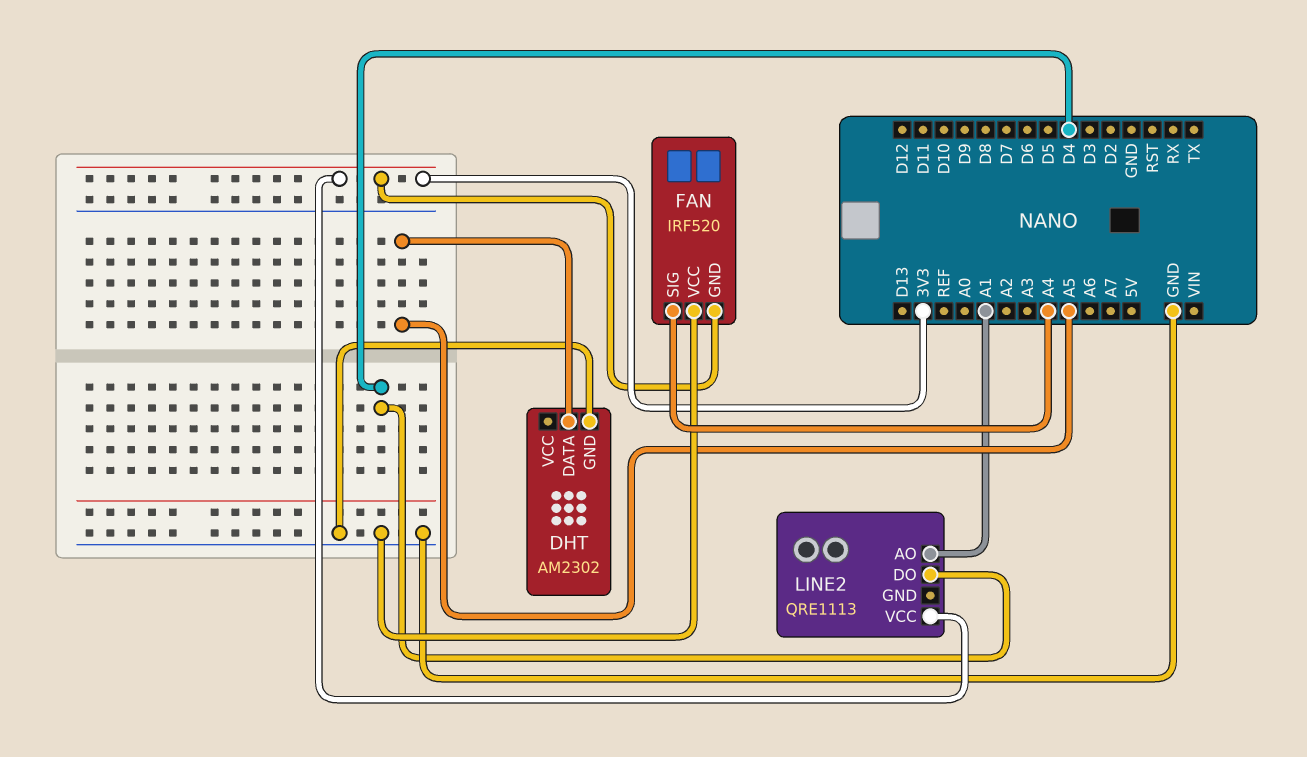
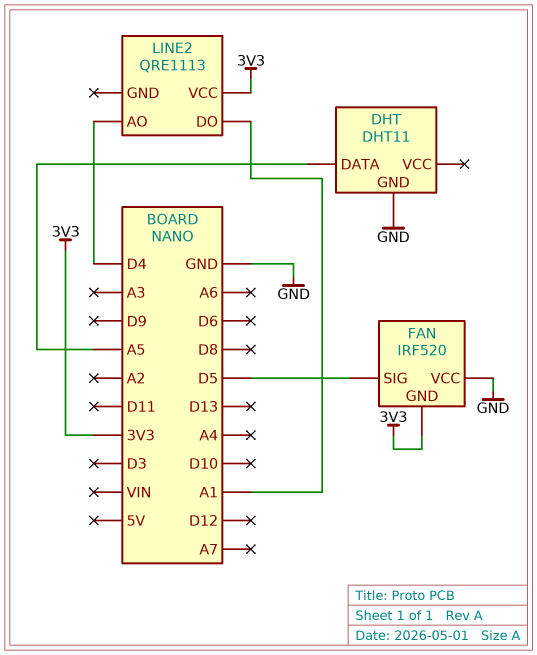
DHT: AM2302 -> DHT11
FAN pin SIG: A4 -> D5
LINE2 pin AO: A1 -> D4
LINE2 pin DO: D4 -> A1

